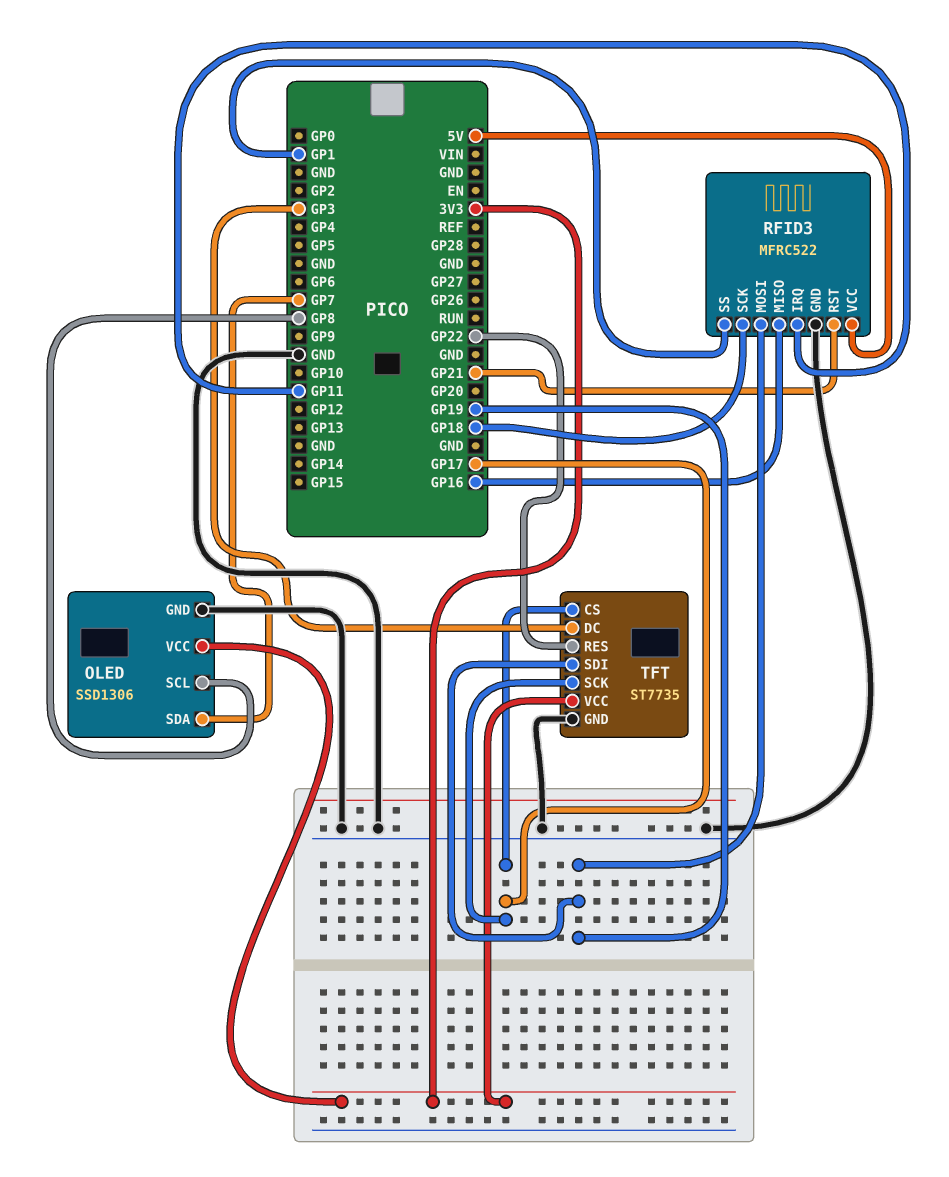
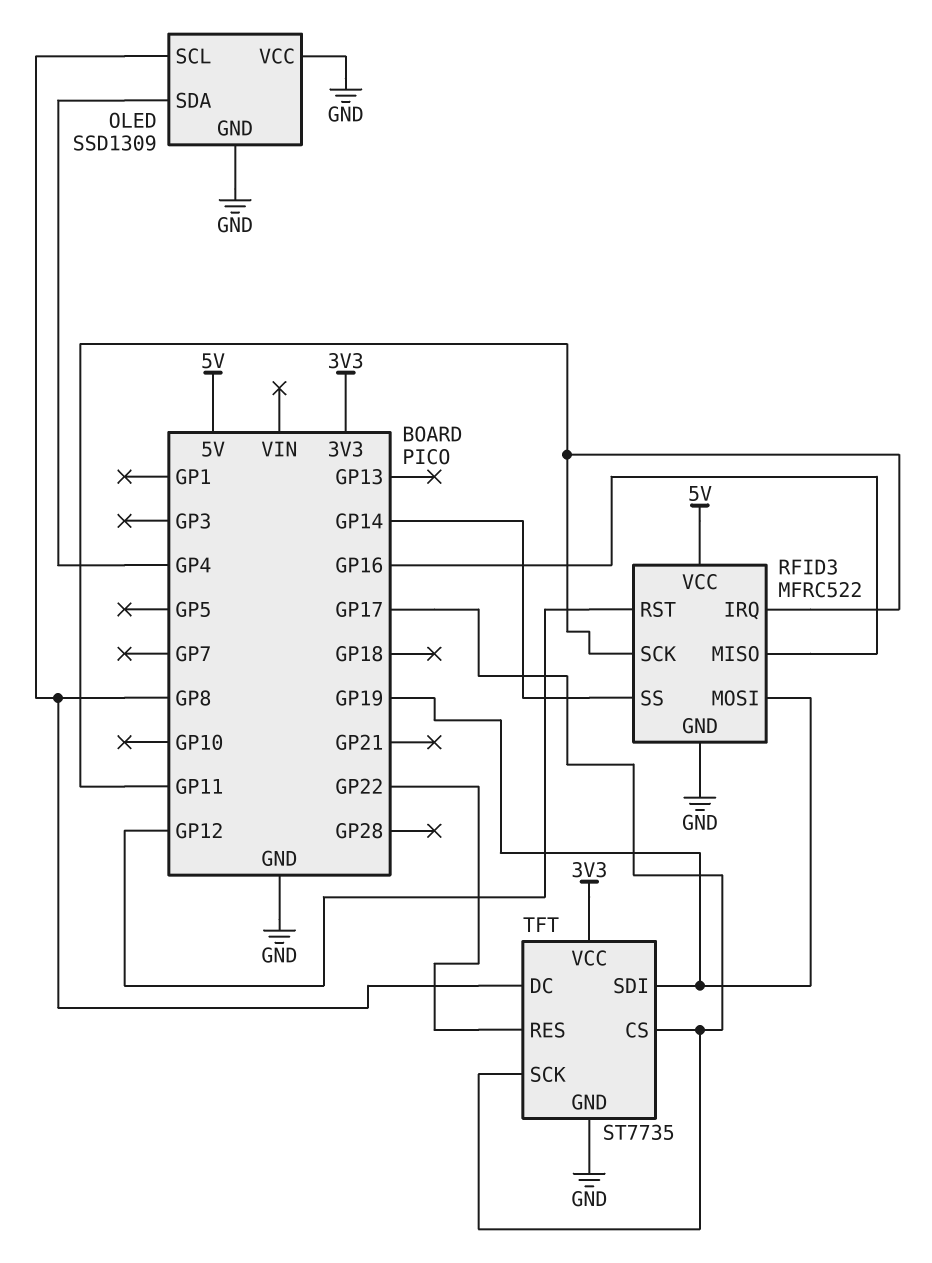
OLED: SSD1306 -> SSD1309
OLED pin SDA: GP7 -> GP4
OLED pin VCC: 3V3 -> GND
RFID3 pin RST: GP21 -> GP12
RFID3 pin SCK: GP18 -> GP11
RFID3 pin SS: GP1 -> GP14
TFT pin DC: GP3 -> GP8

